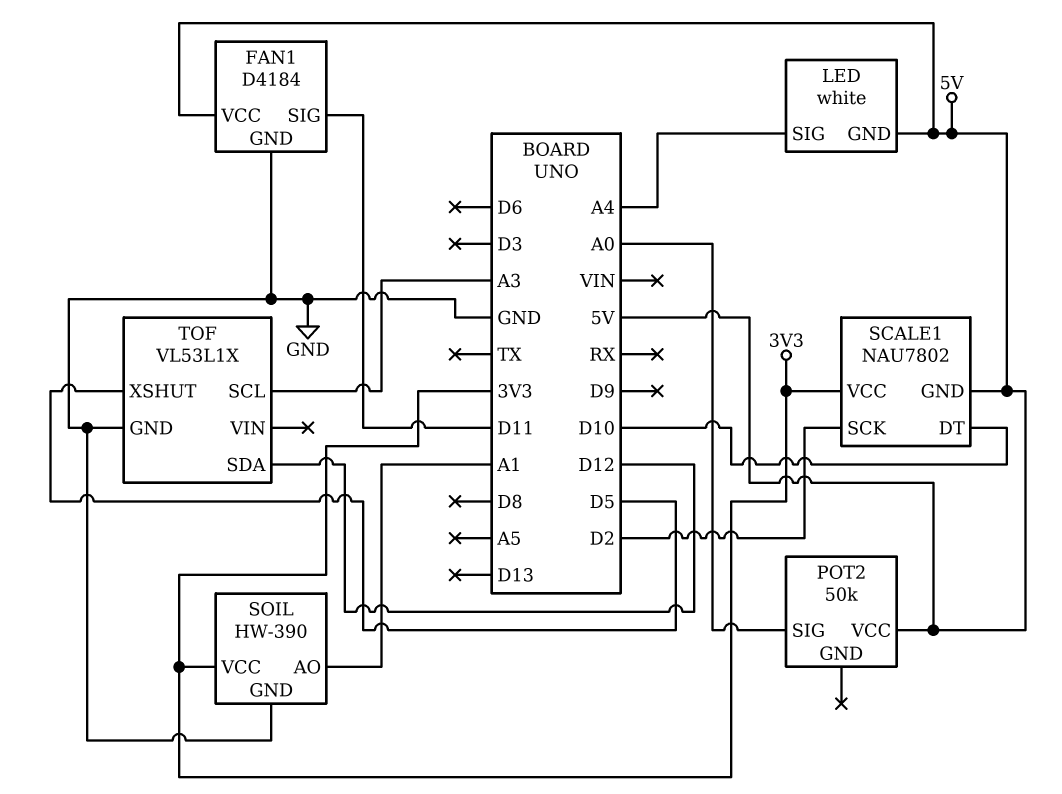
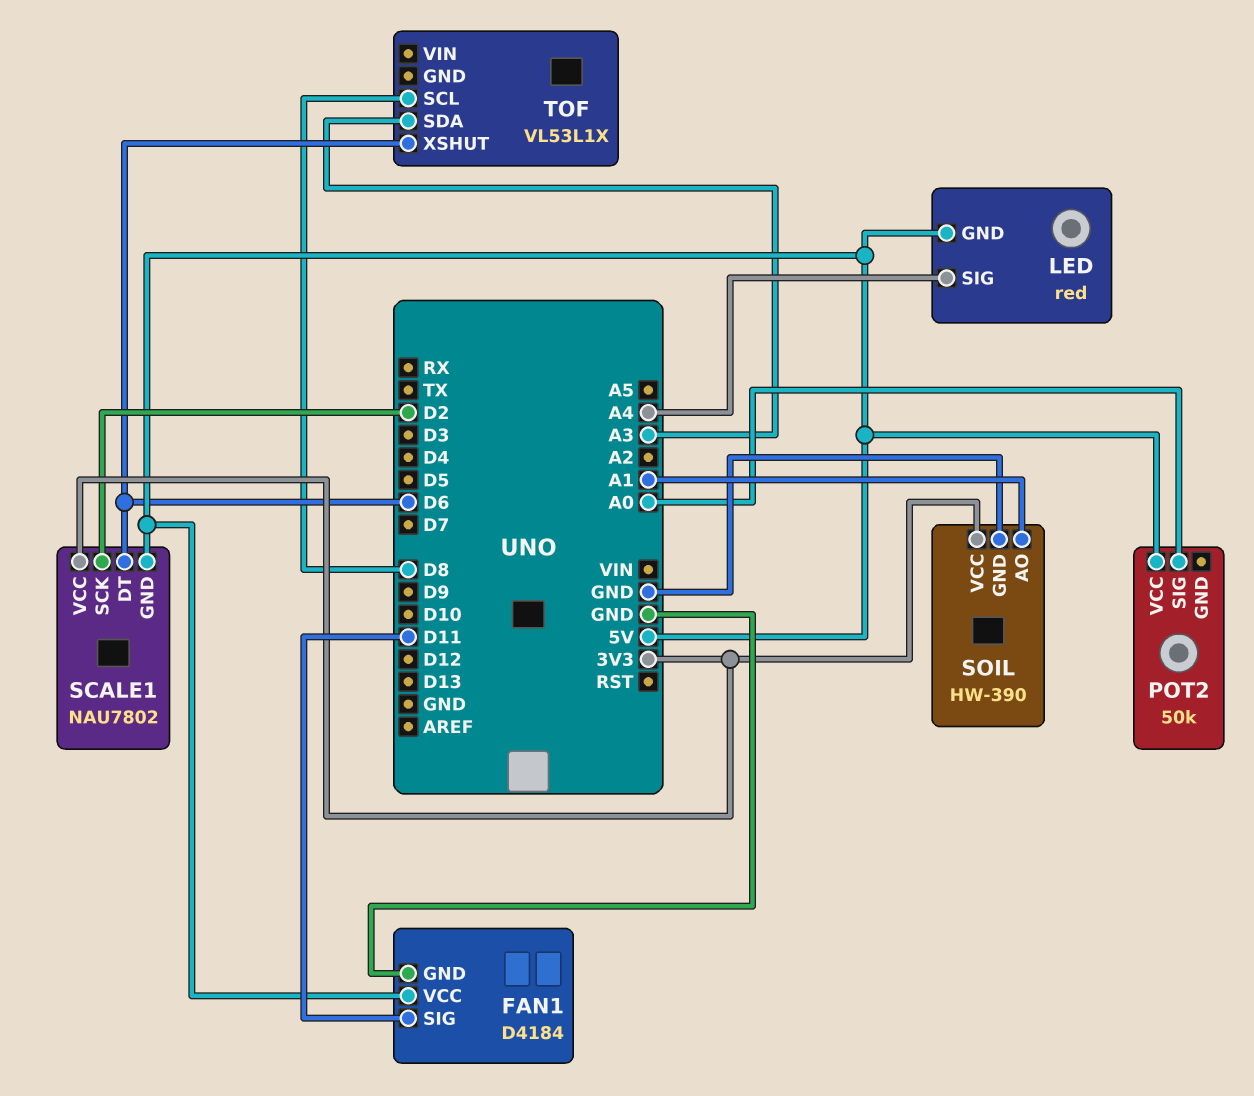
LED: white -> red
SCALE1 pin DT: D10 -> D6
TOF pin GND: GND -> none
TOF pin SCL: A3 -> D8
TOF pin SDA: D12 -> A3
TOF pin XSHUT: D5 -> D6

